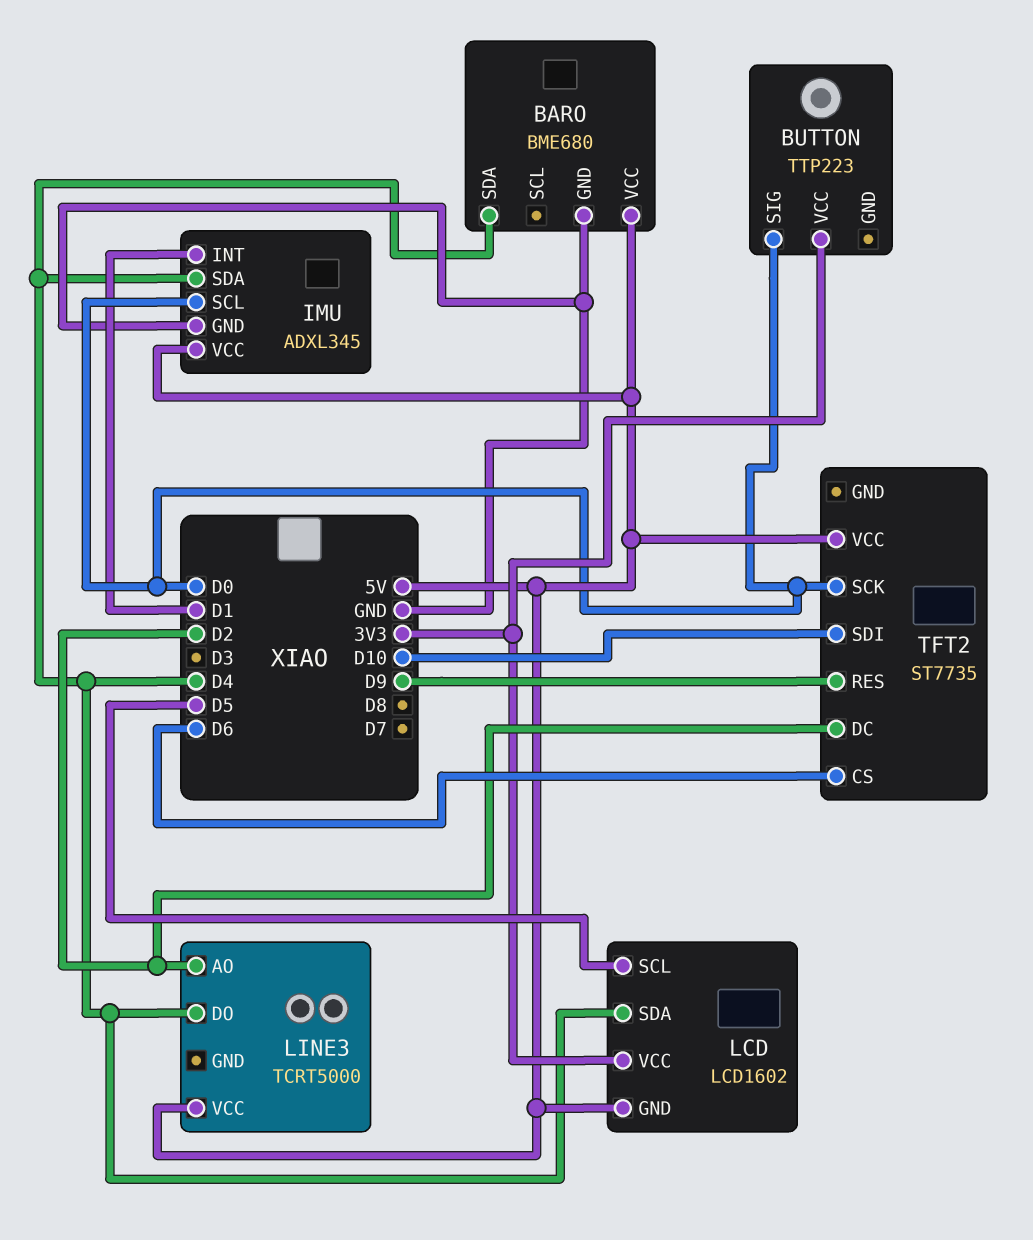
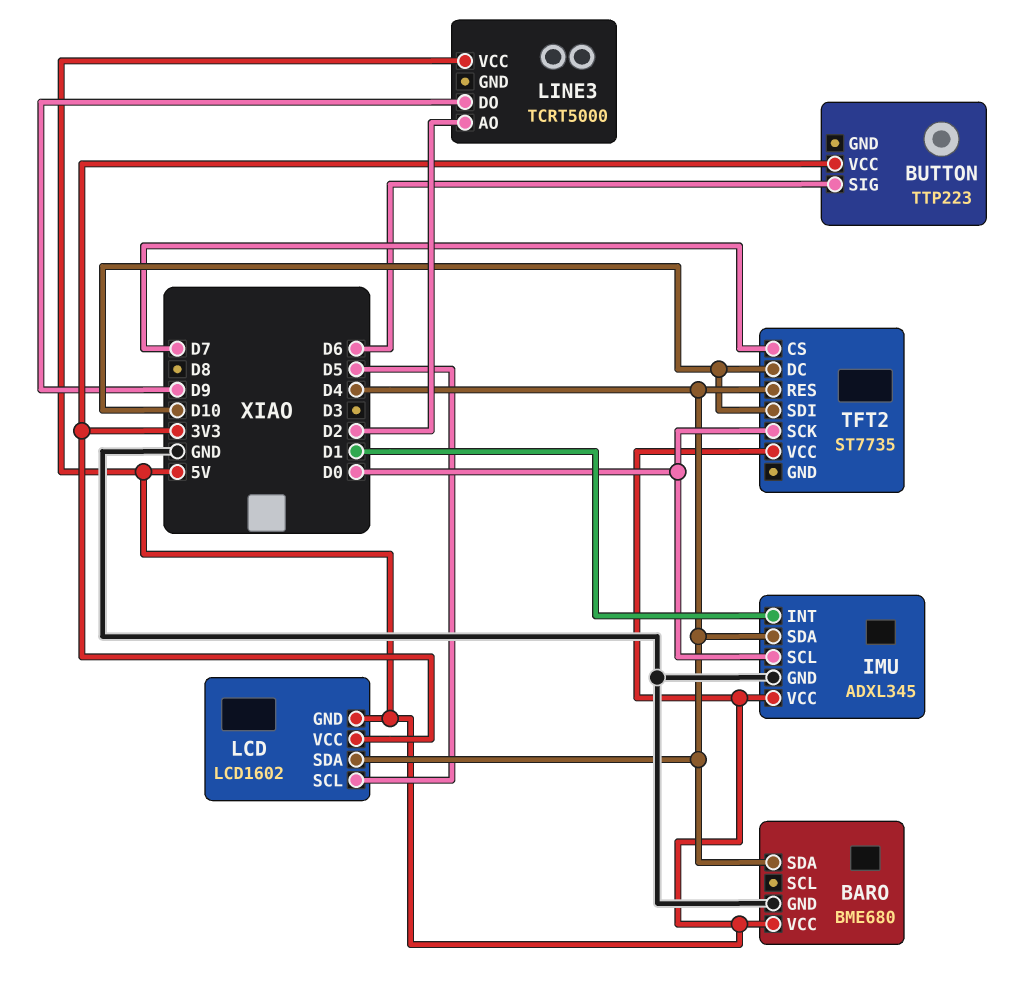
BUTTON pin SIG: D0 -> D6
LINE3 pin DO: D4 -> D9
TFT2 pin CS: D6 -> D7
TFT2 pin DC: D2 -> D10
TFT2 pin RES: D9 -> D4

